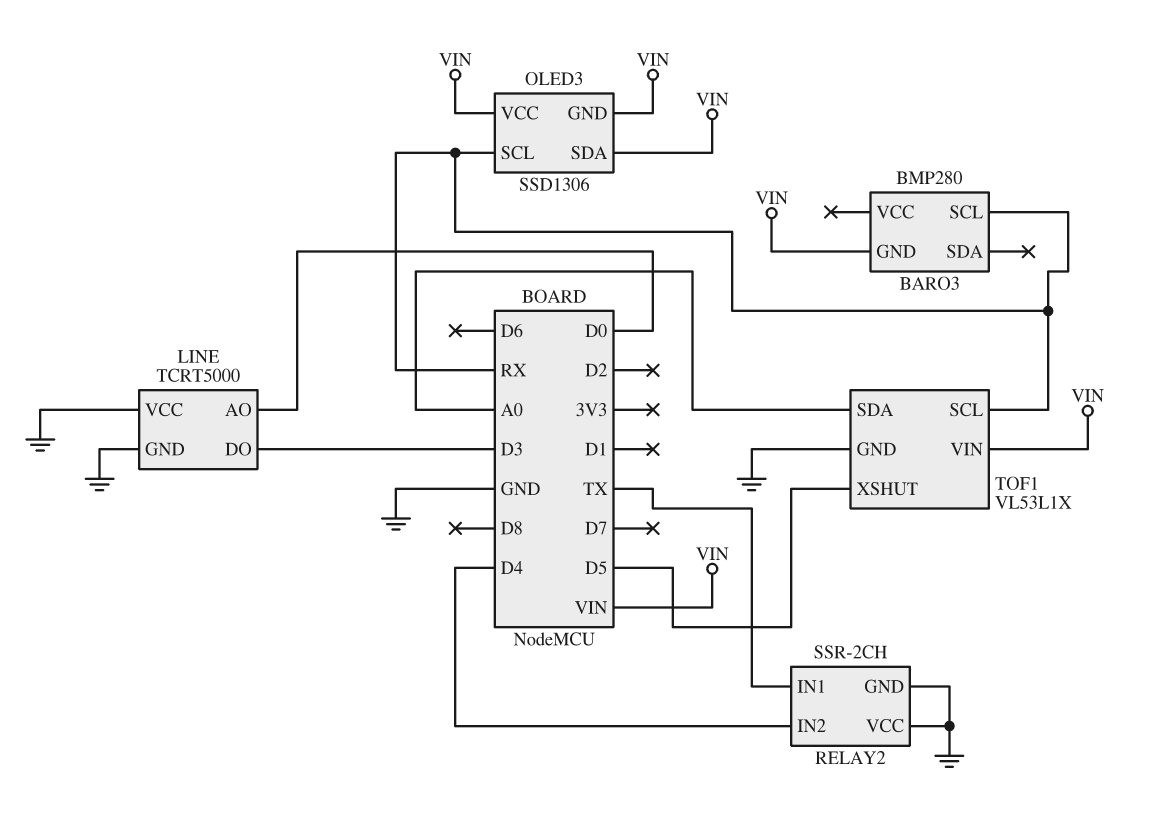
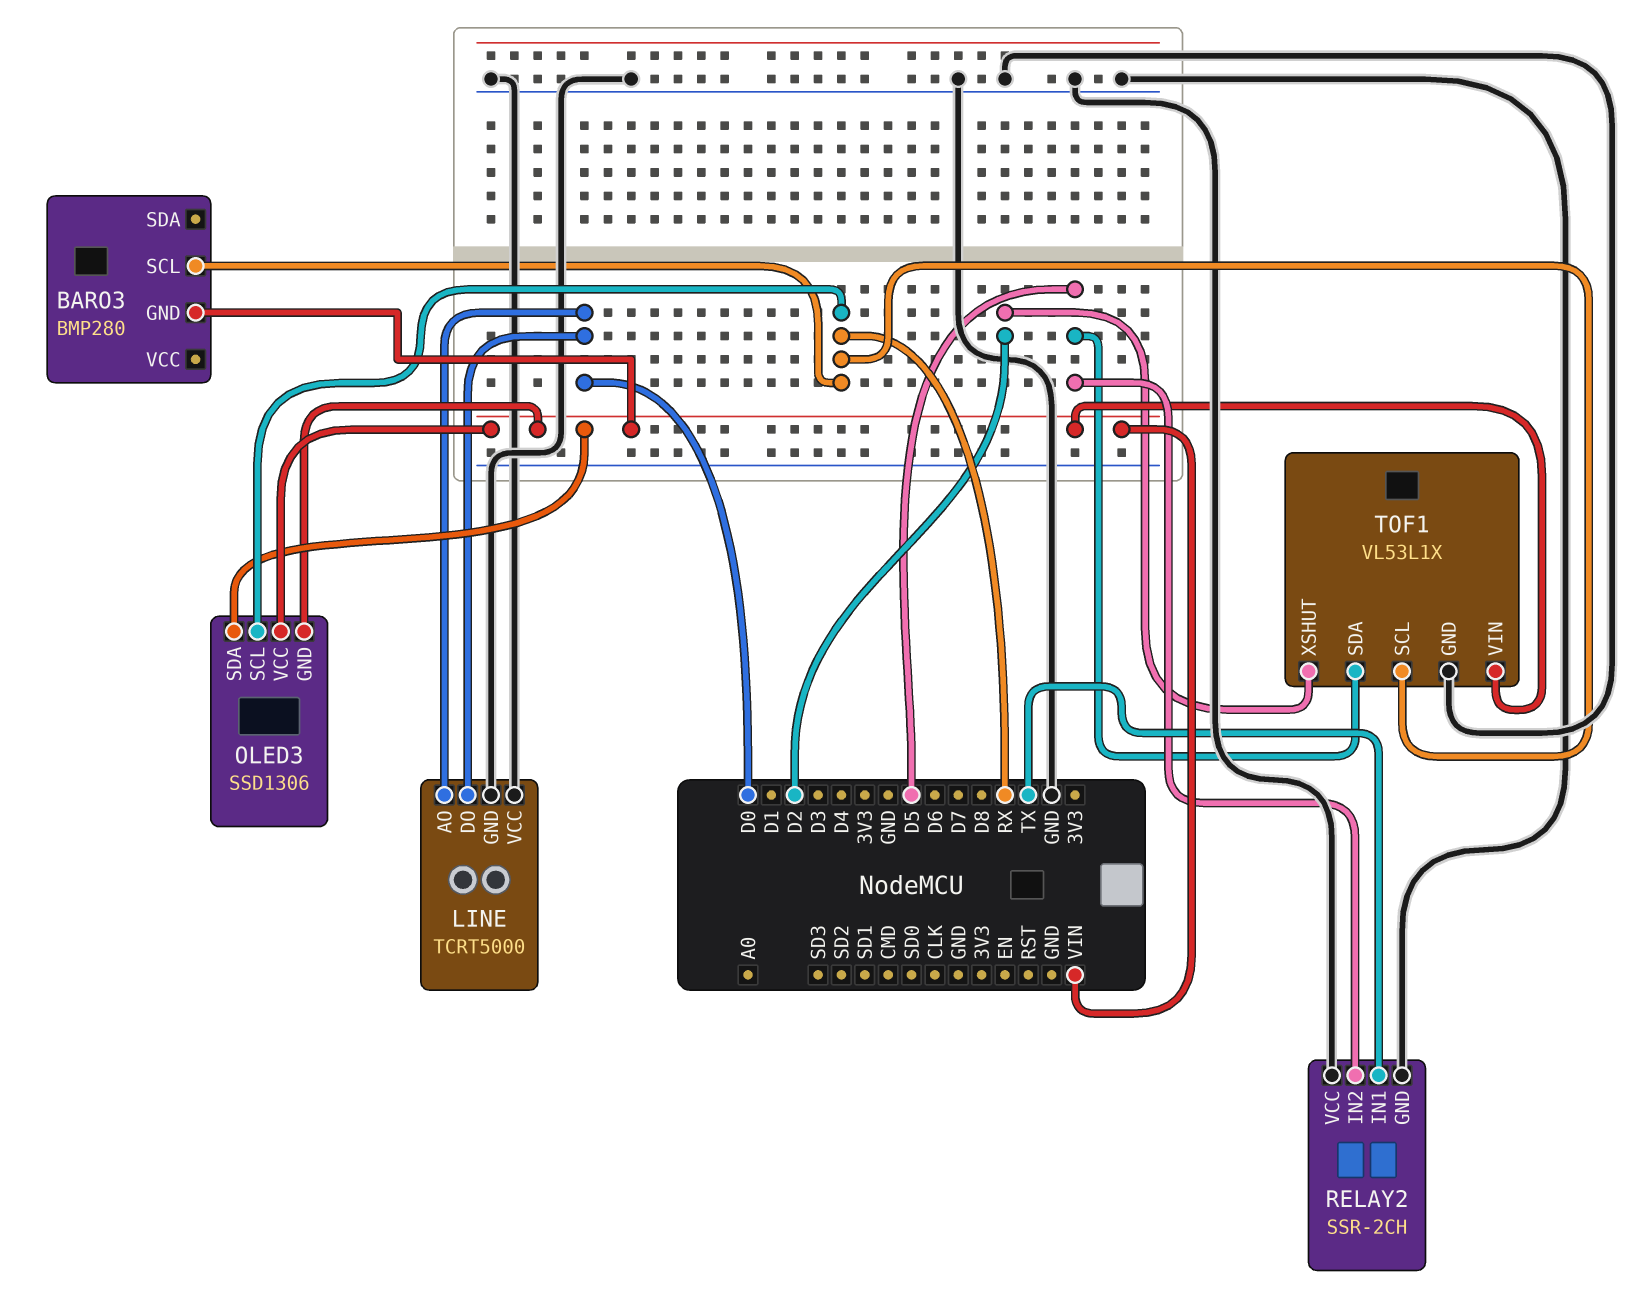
LINE pin DO: D3 -> D0
RELAY2 pin IN2: D4 -> D5
TOF1 pin SDA: A0 -> D5
TOF1 pin XSHUT: D5 -> D2

